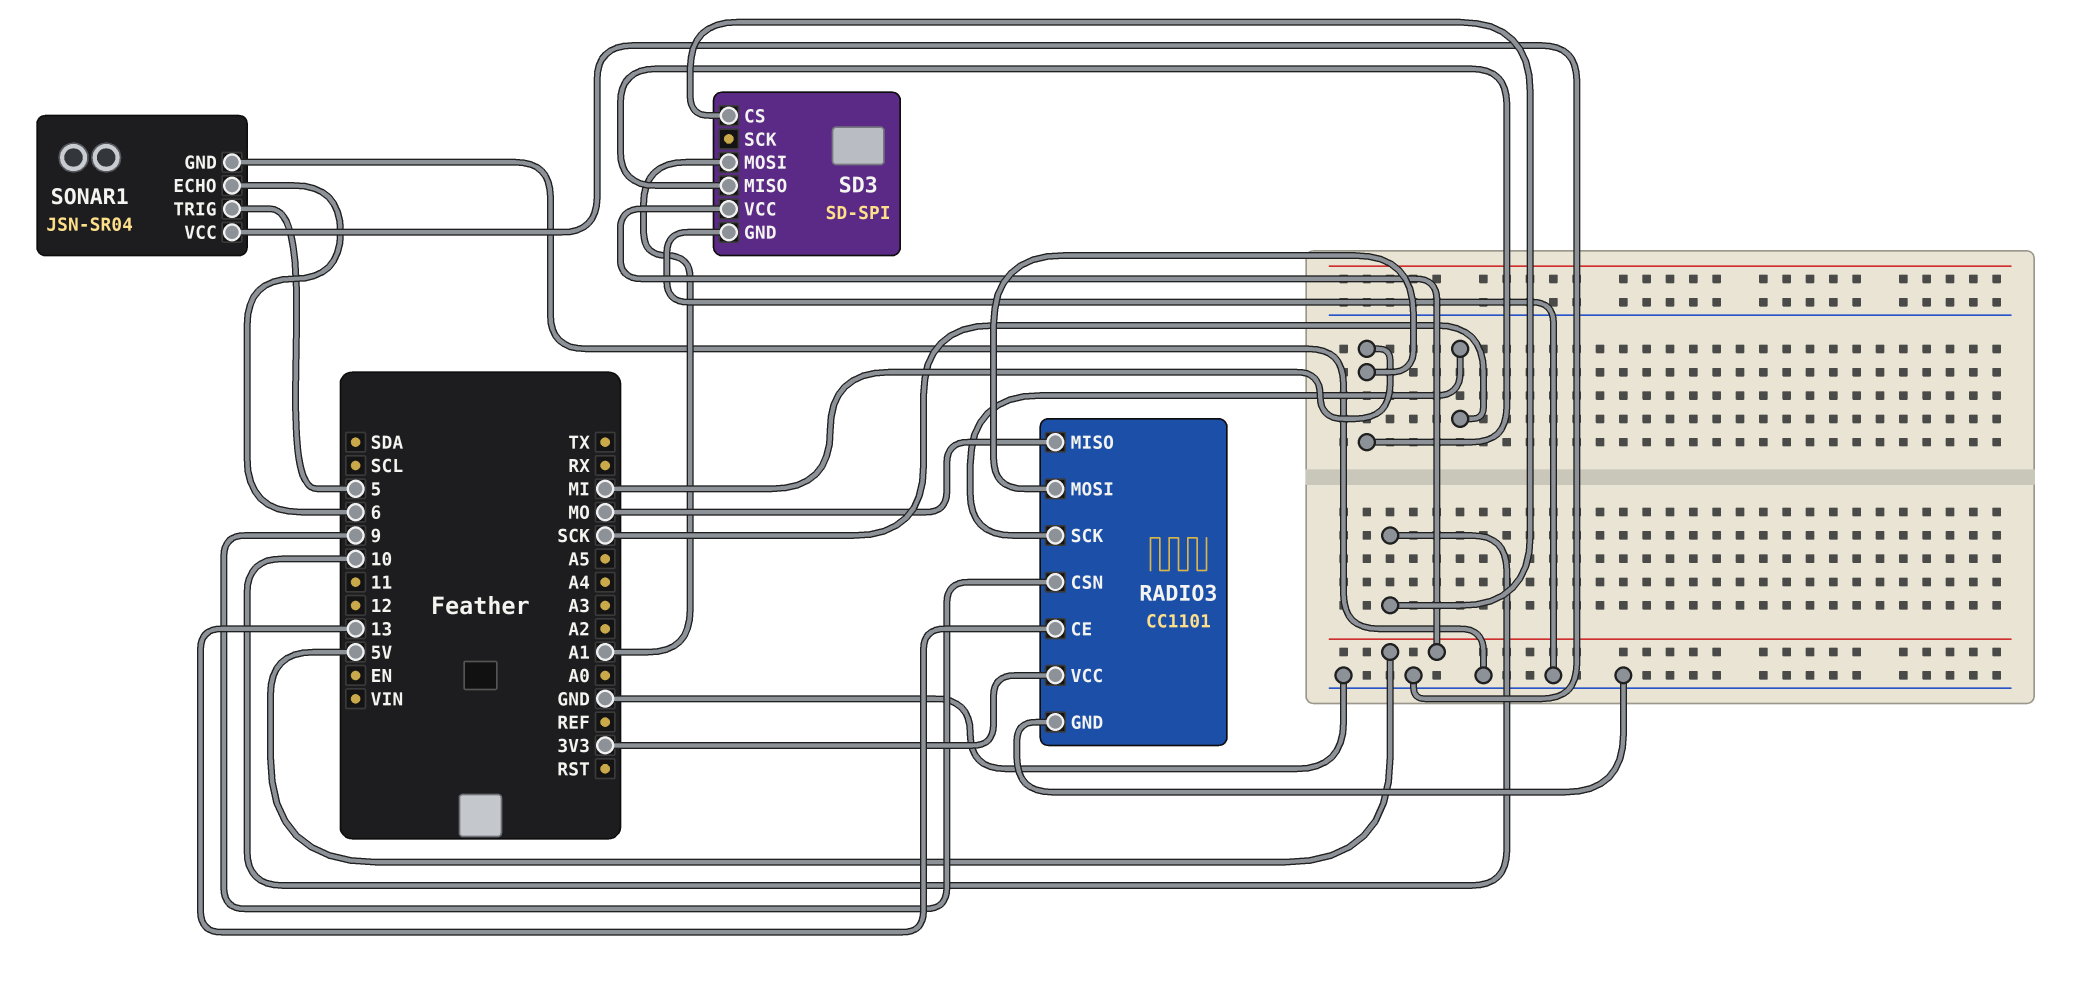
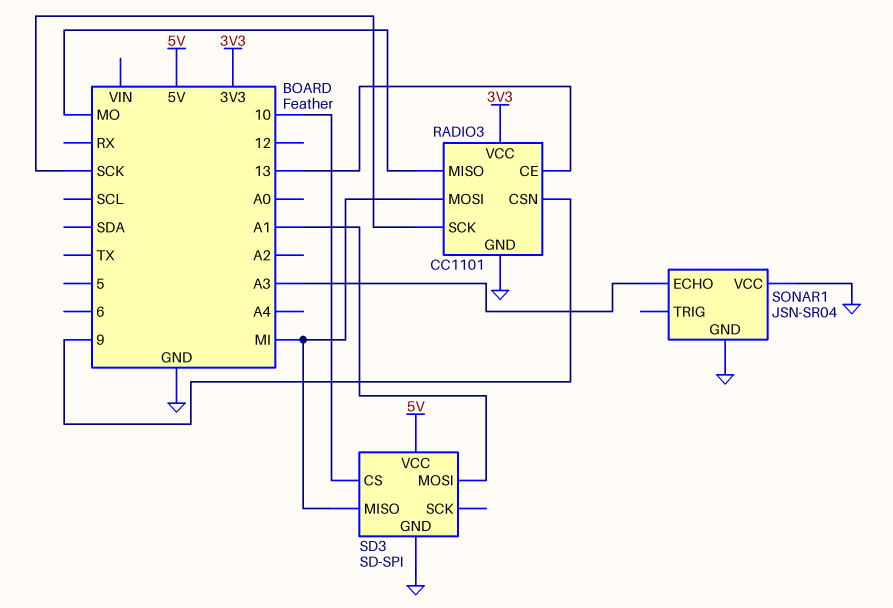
SONAR1 pin ECHO: 6 -> A3
SONAR1 pin TRIG: 5 -> none

